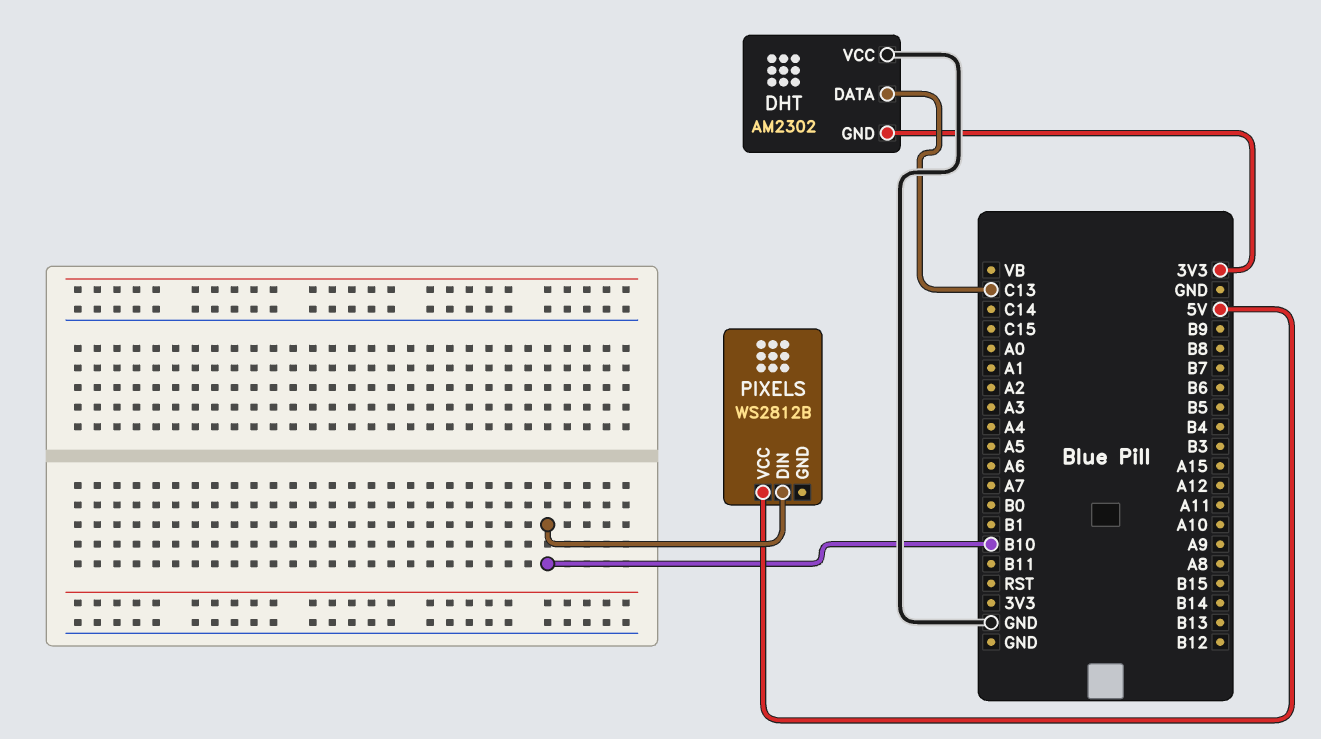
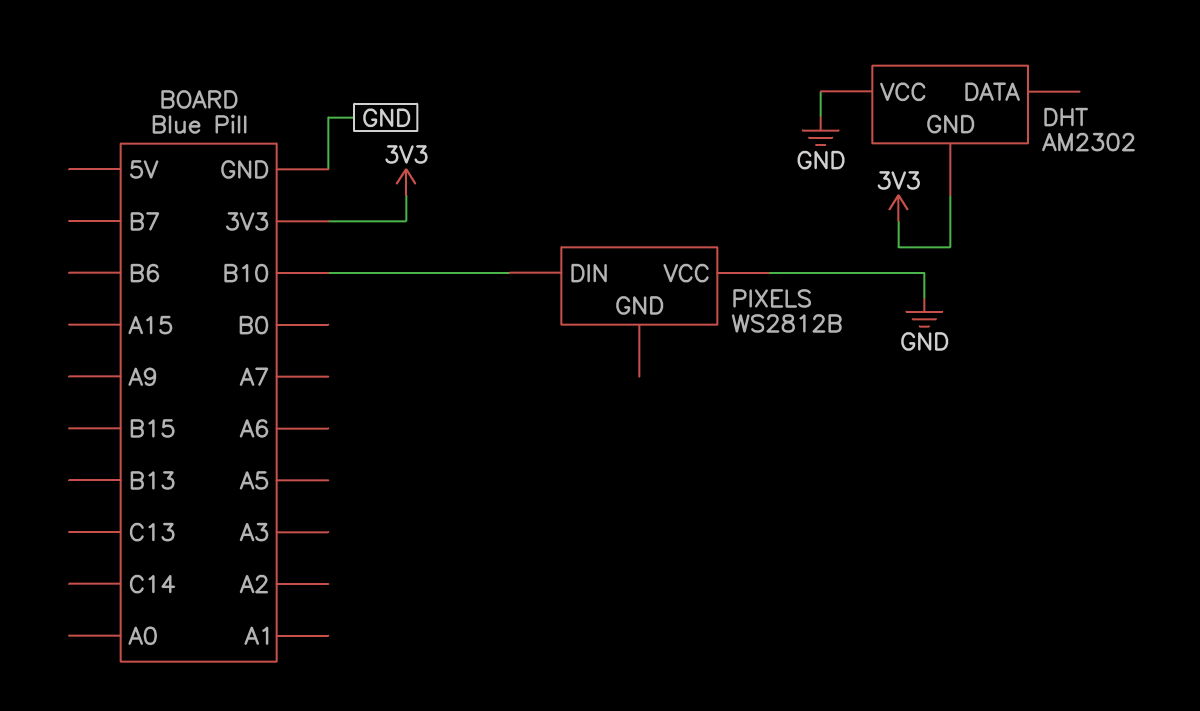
DHT pin DATA: C13 -> none
PIXELS pin VCC: 5V -> GND

